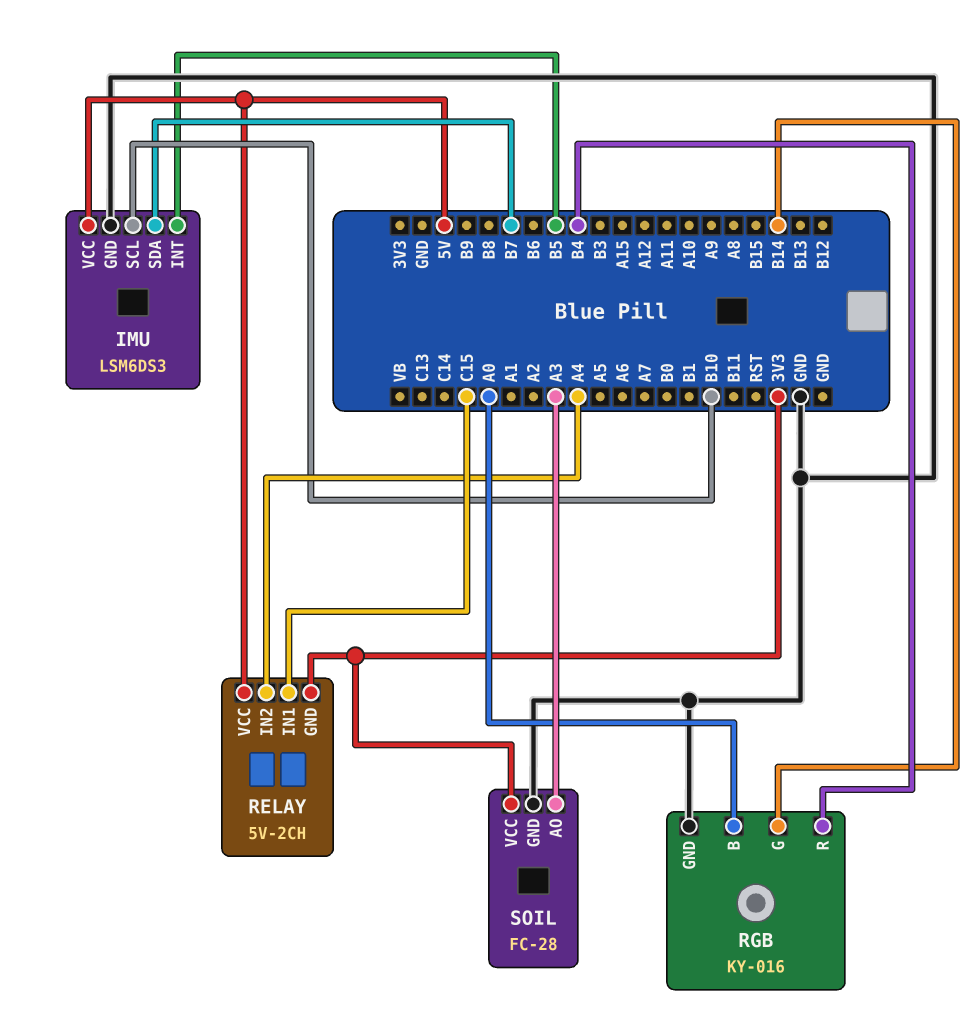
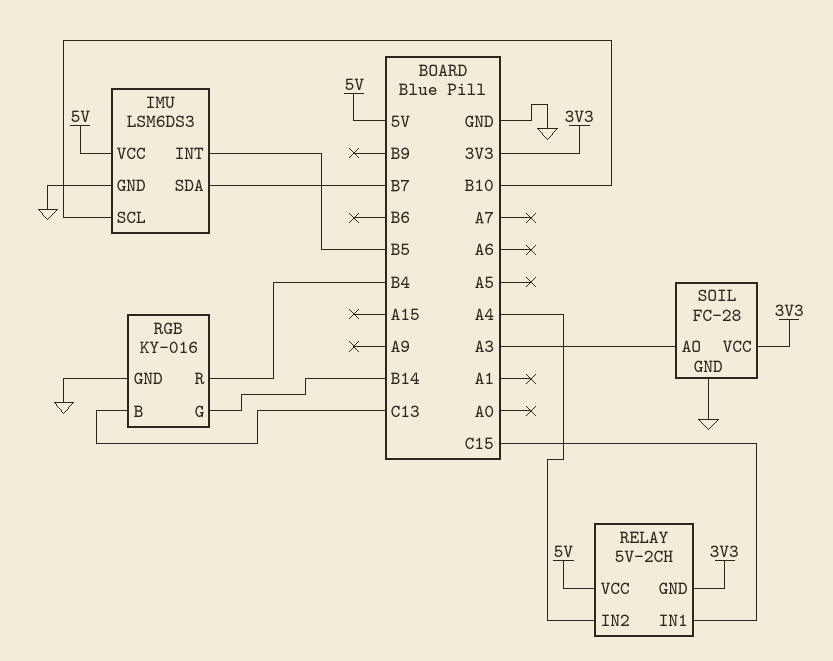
RGB pin B: A0 -> C13

